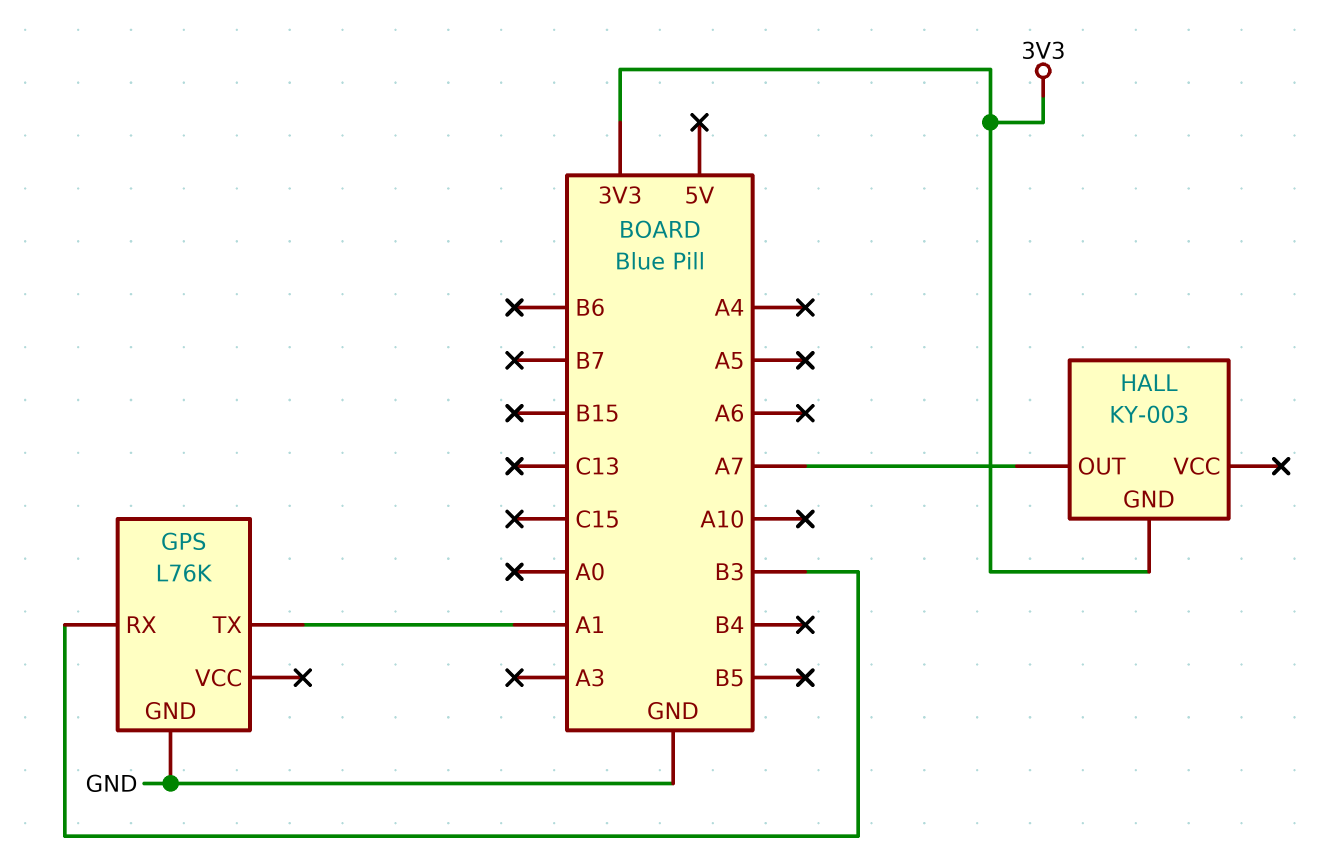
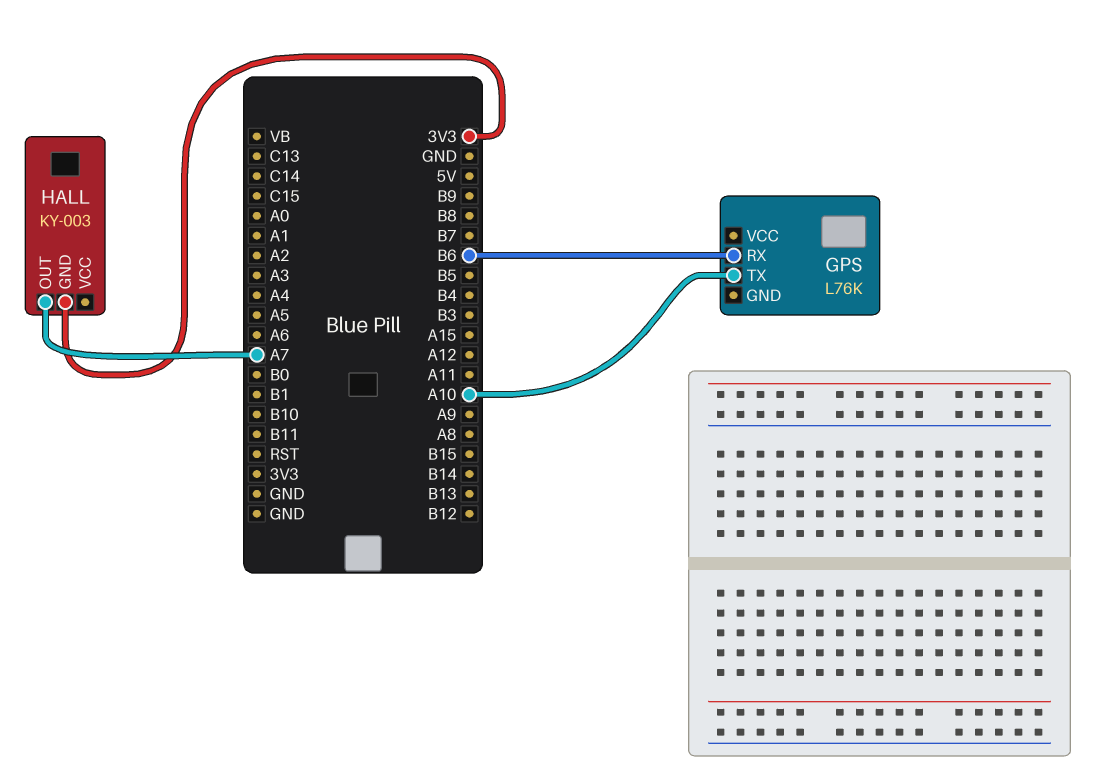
GPS pin GND: GND -> none
GPS pin RX: B3 -> B6
GPS pin TX: A1 -> A10

